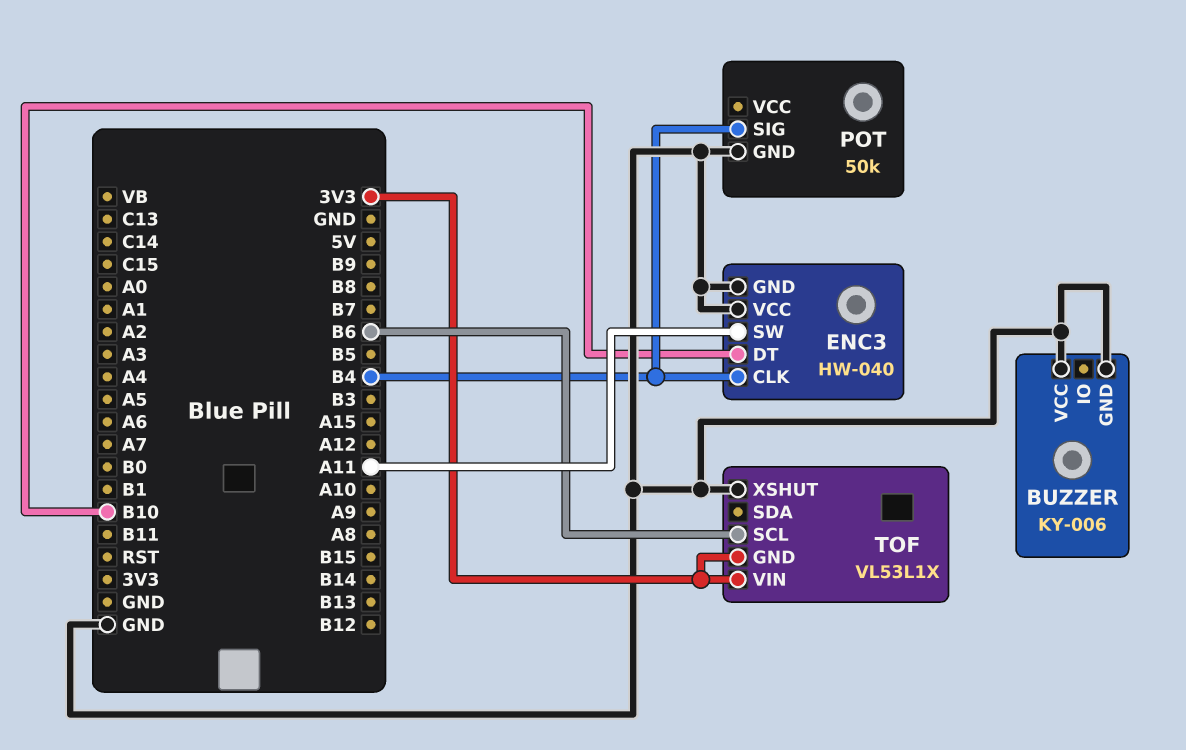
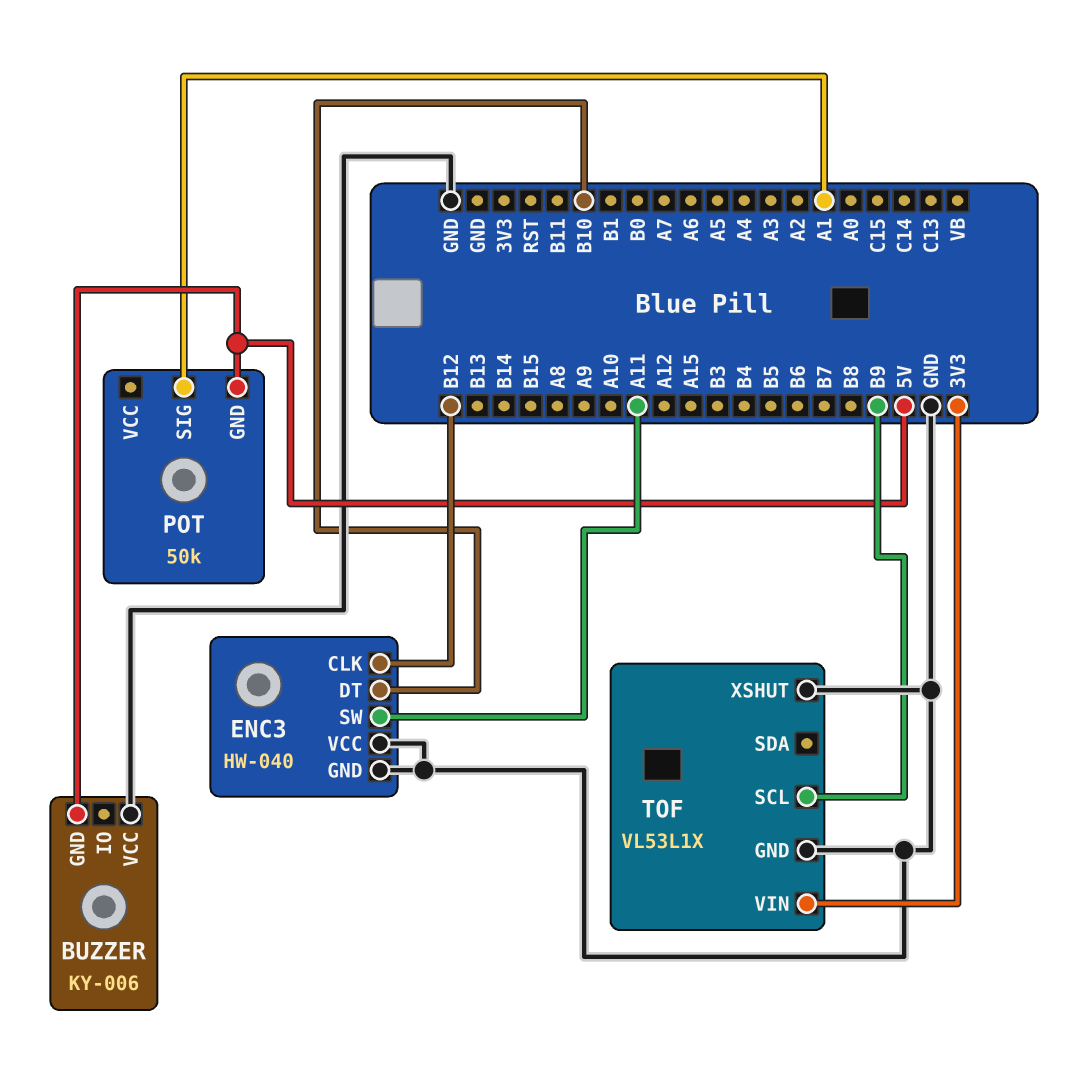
BUZZER pin GND: GND -> 5V
ENC3 pin CLK: B4 -> B12
POT pin GND: GND -> 5V
POT pin SIG: B4 -> A1
TOF pin GND: 3V3 -> GND
TOF pin SCL: B6 -> B9

